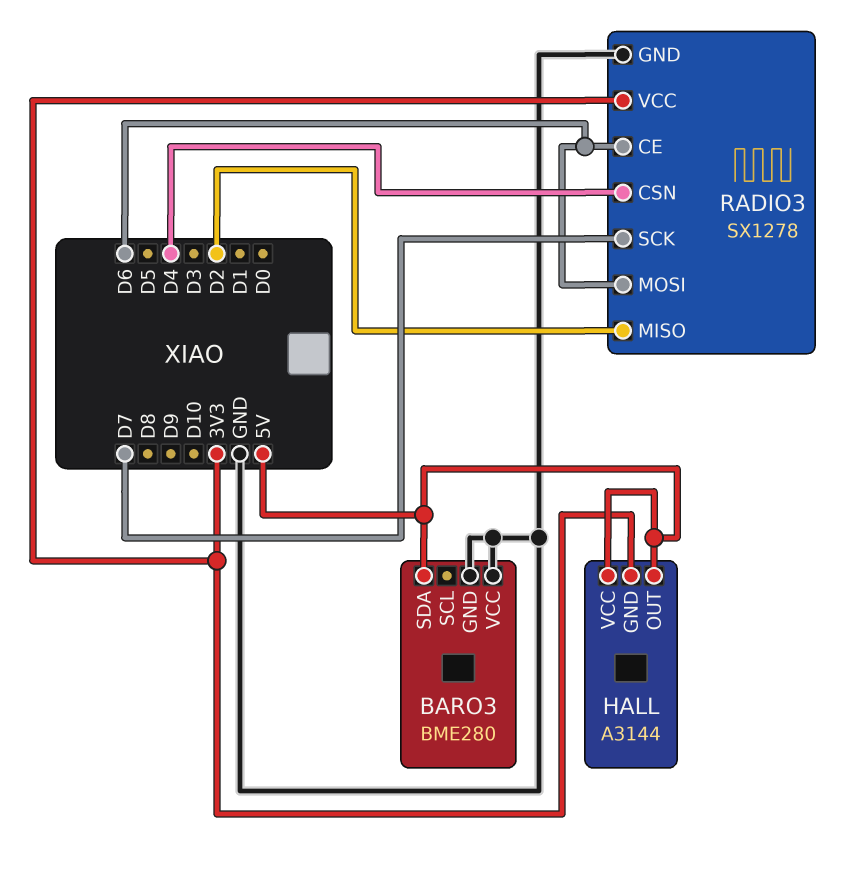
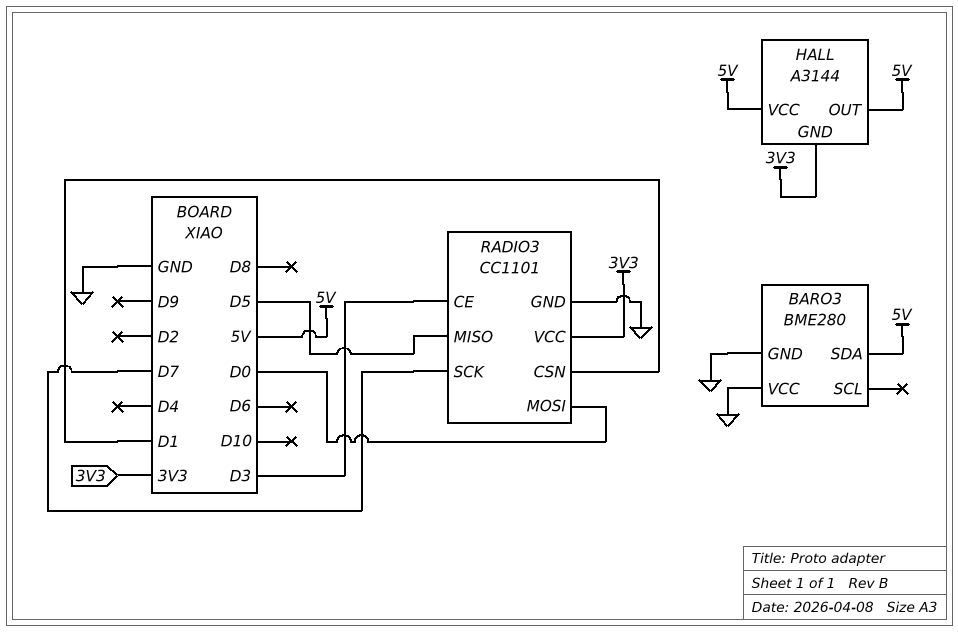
RADIO3: SX1278 -> CC1101
RADIO3 pin CE: D6 -> D3
RADIO3 pin CSN: D4 -> D1
RADIO3 pin MISO: D2 -> D5
RADIO3 pin MOSI: D6 -> D0

